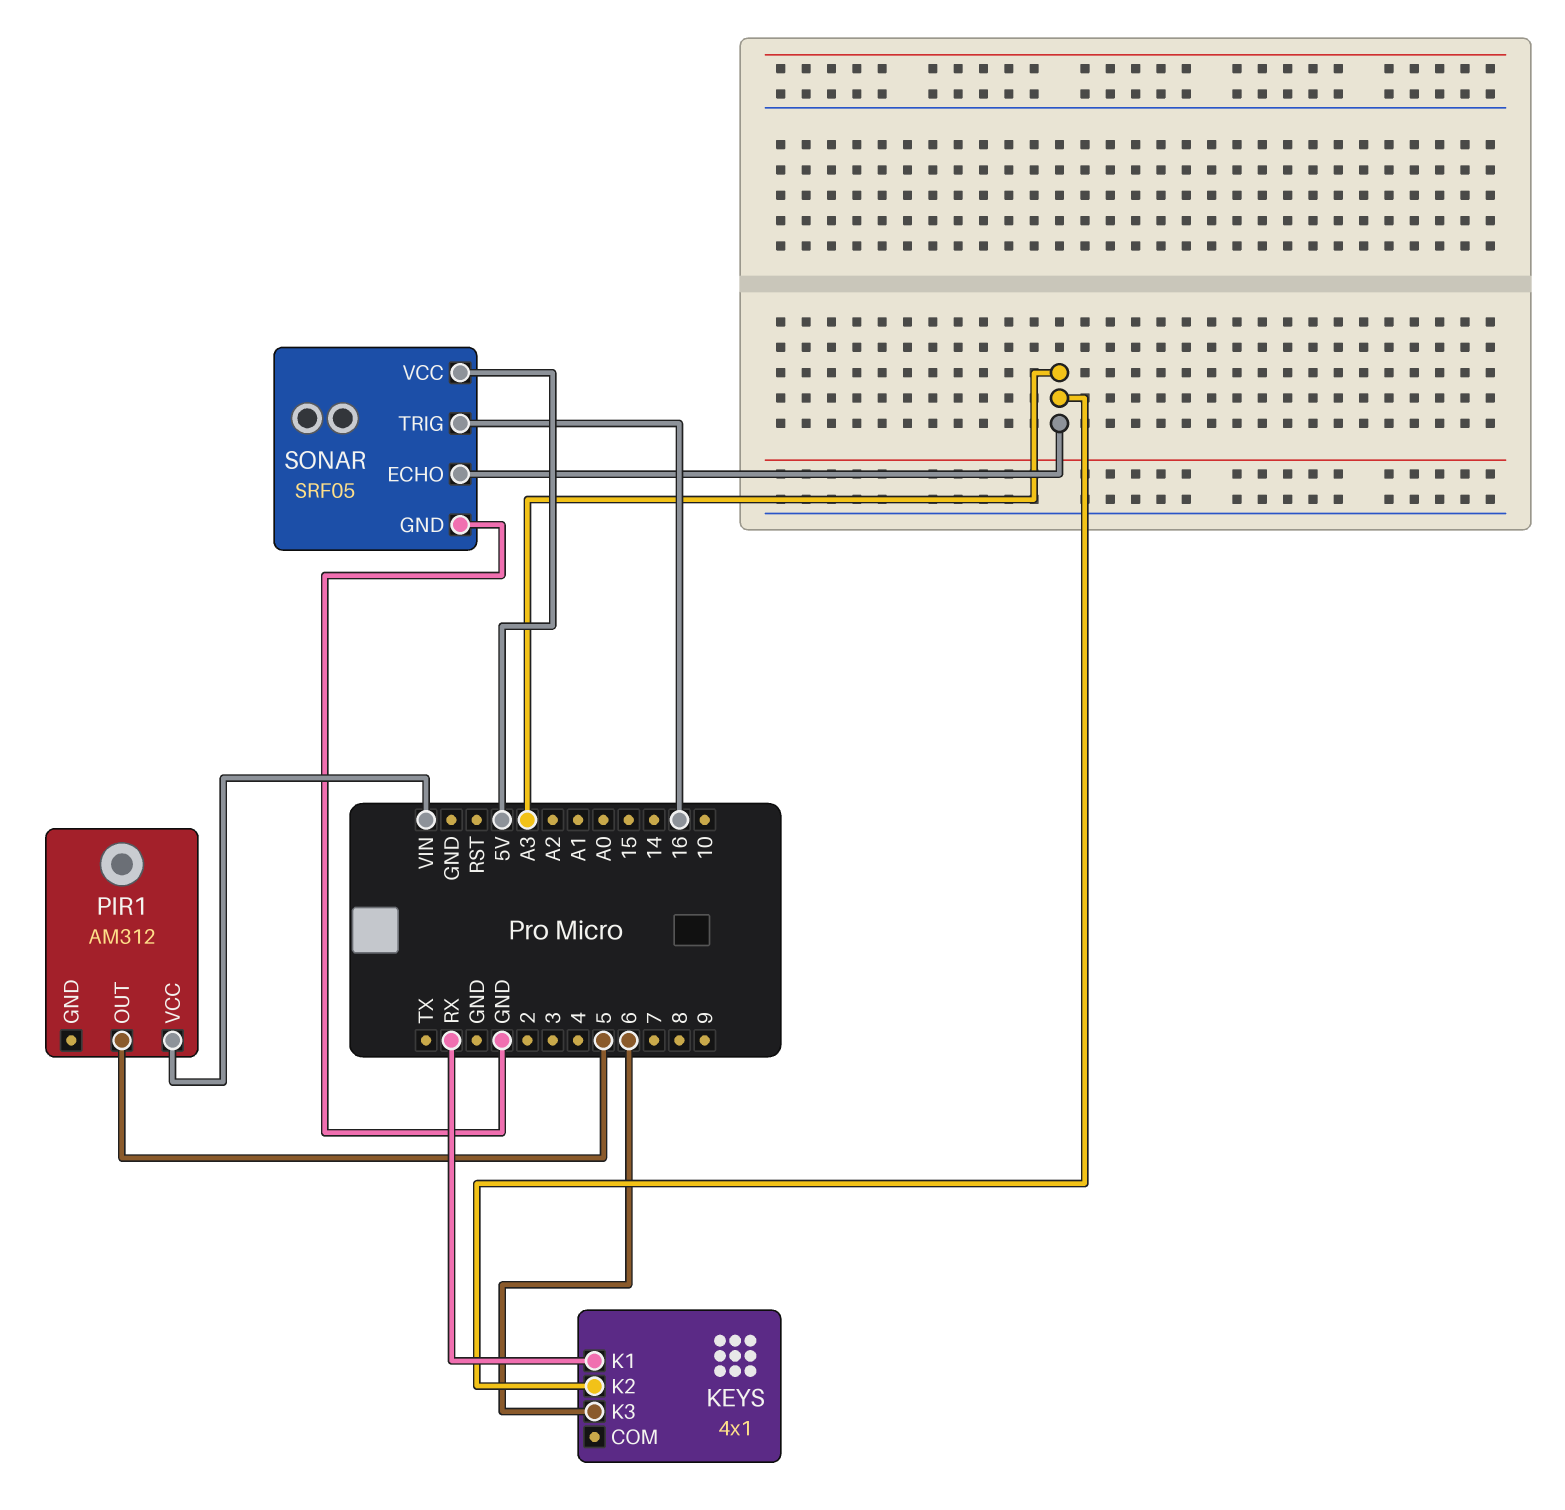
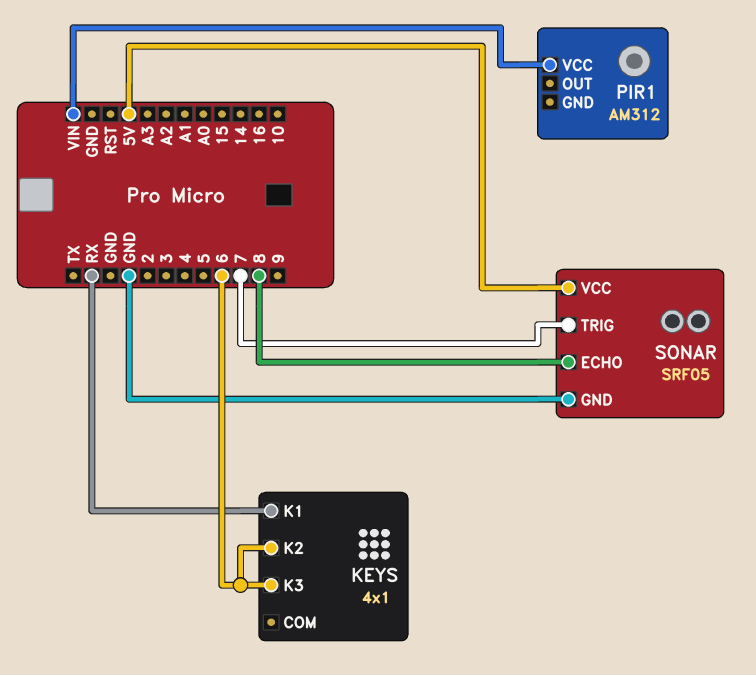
KEYS pin K2: A3 -> 6
PIR1 pin OUT: 5 -> none
SONAR pin ECHO: A3 -> 8
SONAR pin TRIG: 16 -> 7

